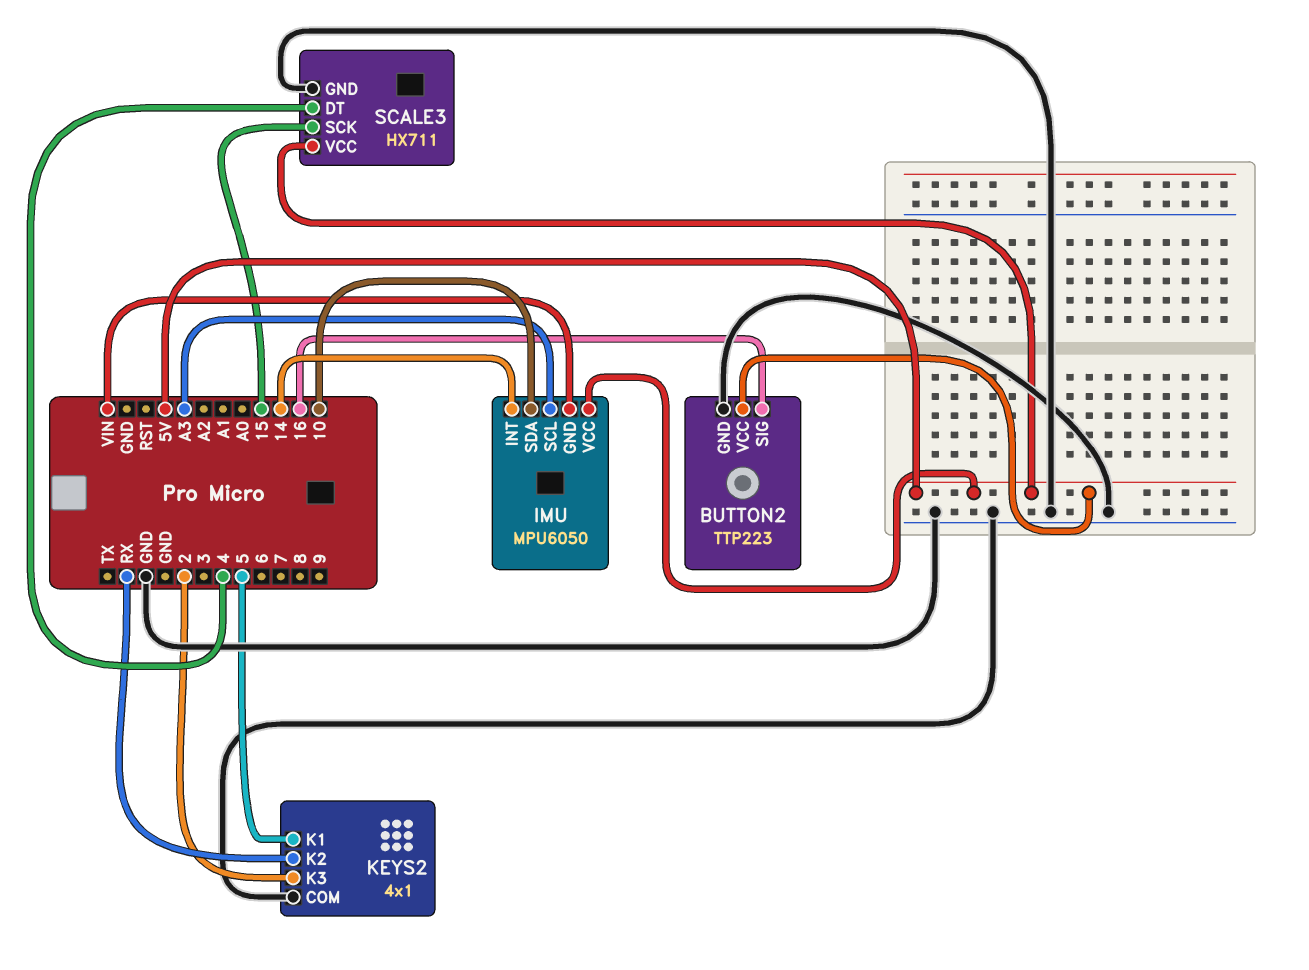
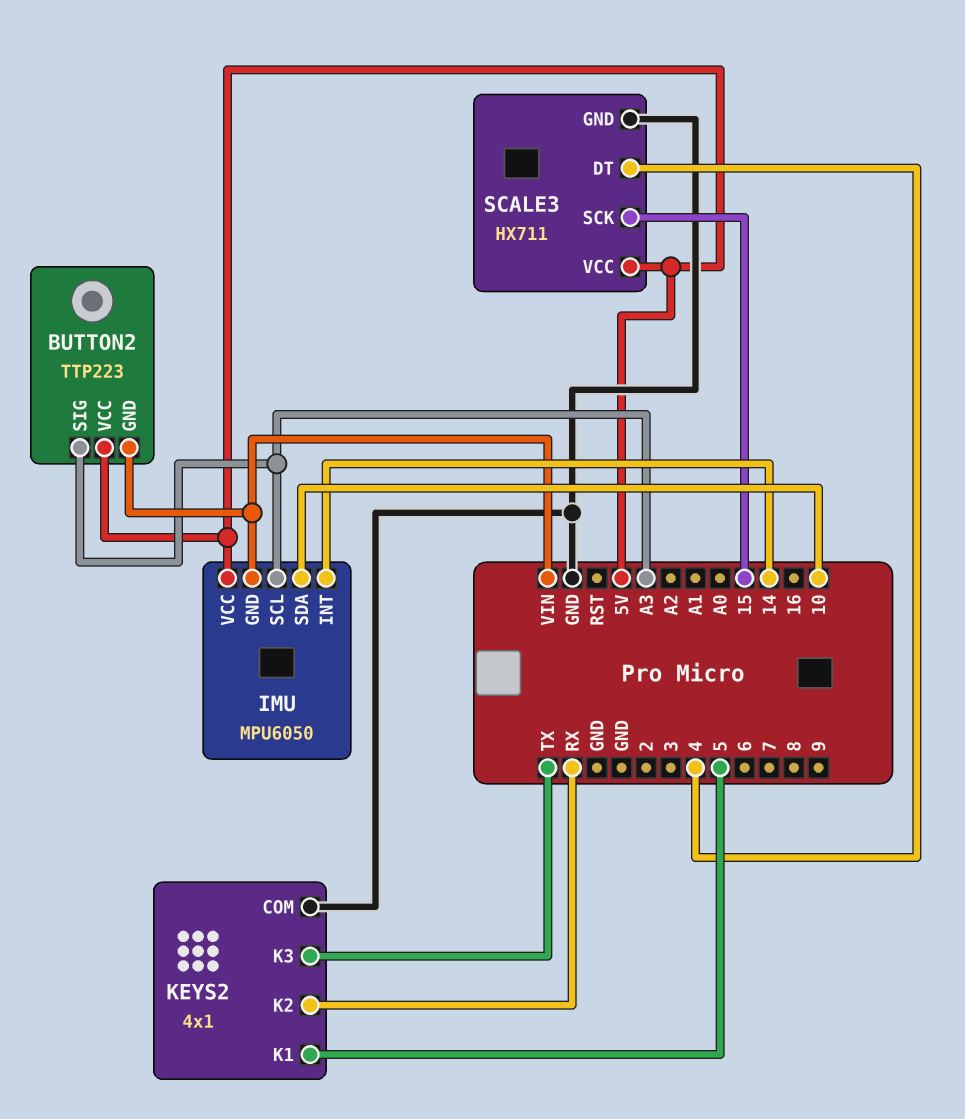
BUTTON2 pin GND: GND -> VIN
BUTTON2 pin SIG: 16 -> A3
KEYS2 pin K3: 2 -> TX

